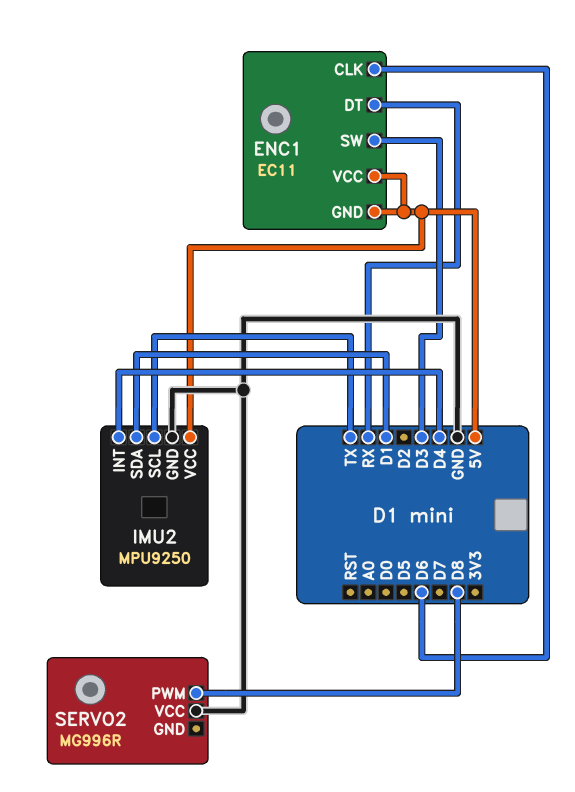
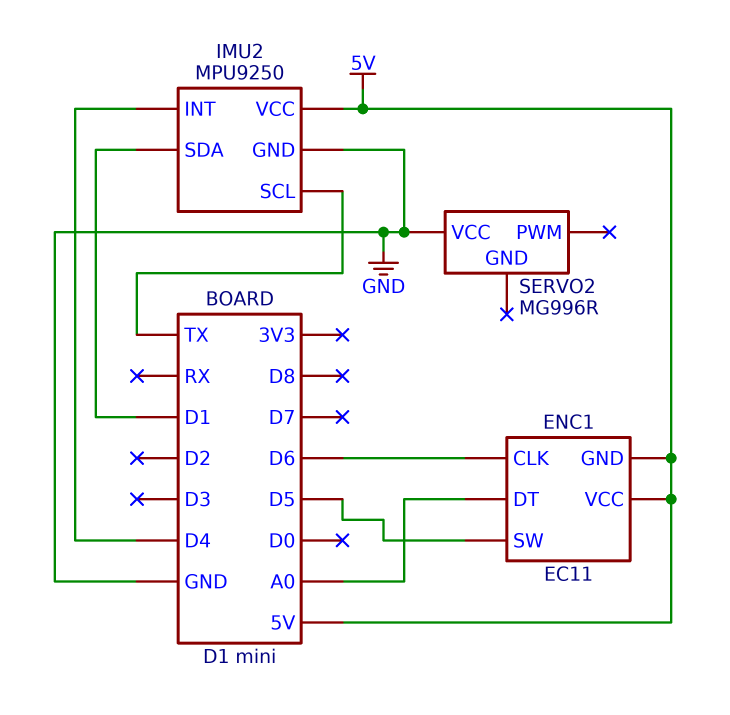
ENC1 pin DT: RX -> A0
ENC1 pin SW: D3 -> D5
SERVO2 pin PWM: D8 -> none

